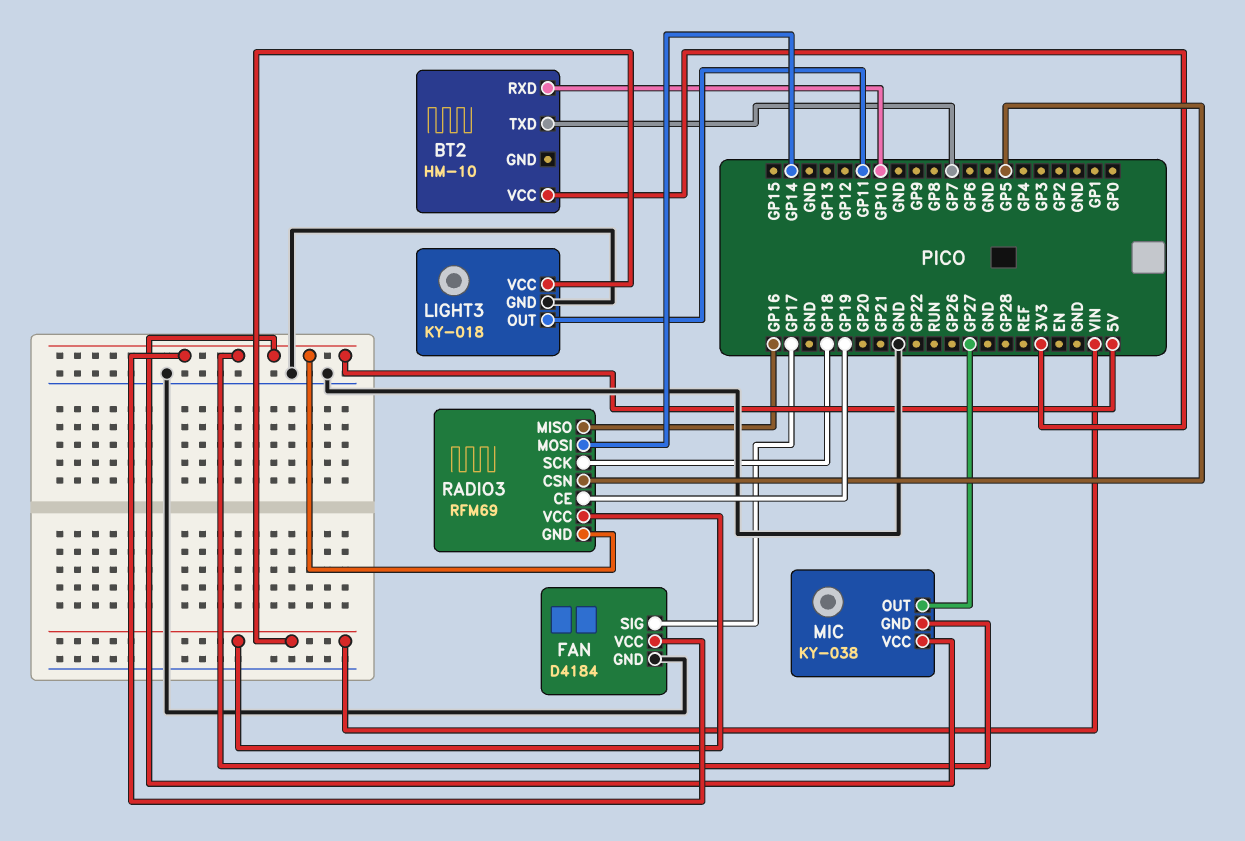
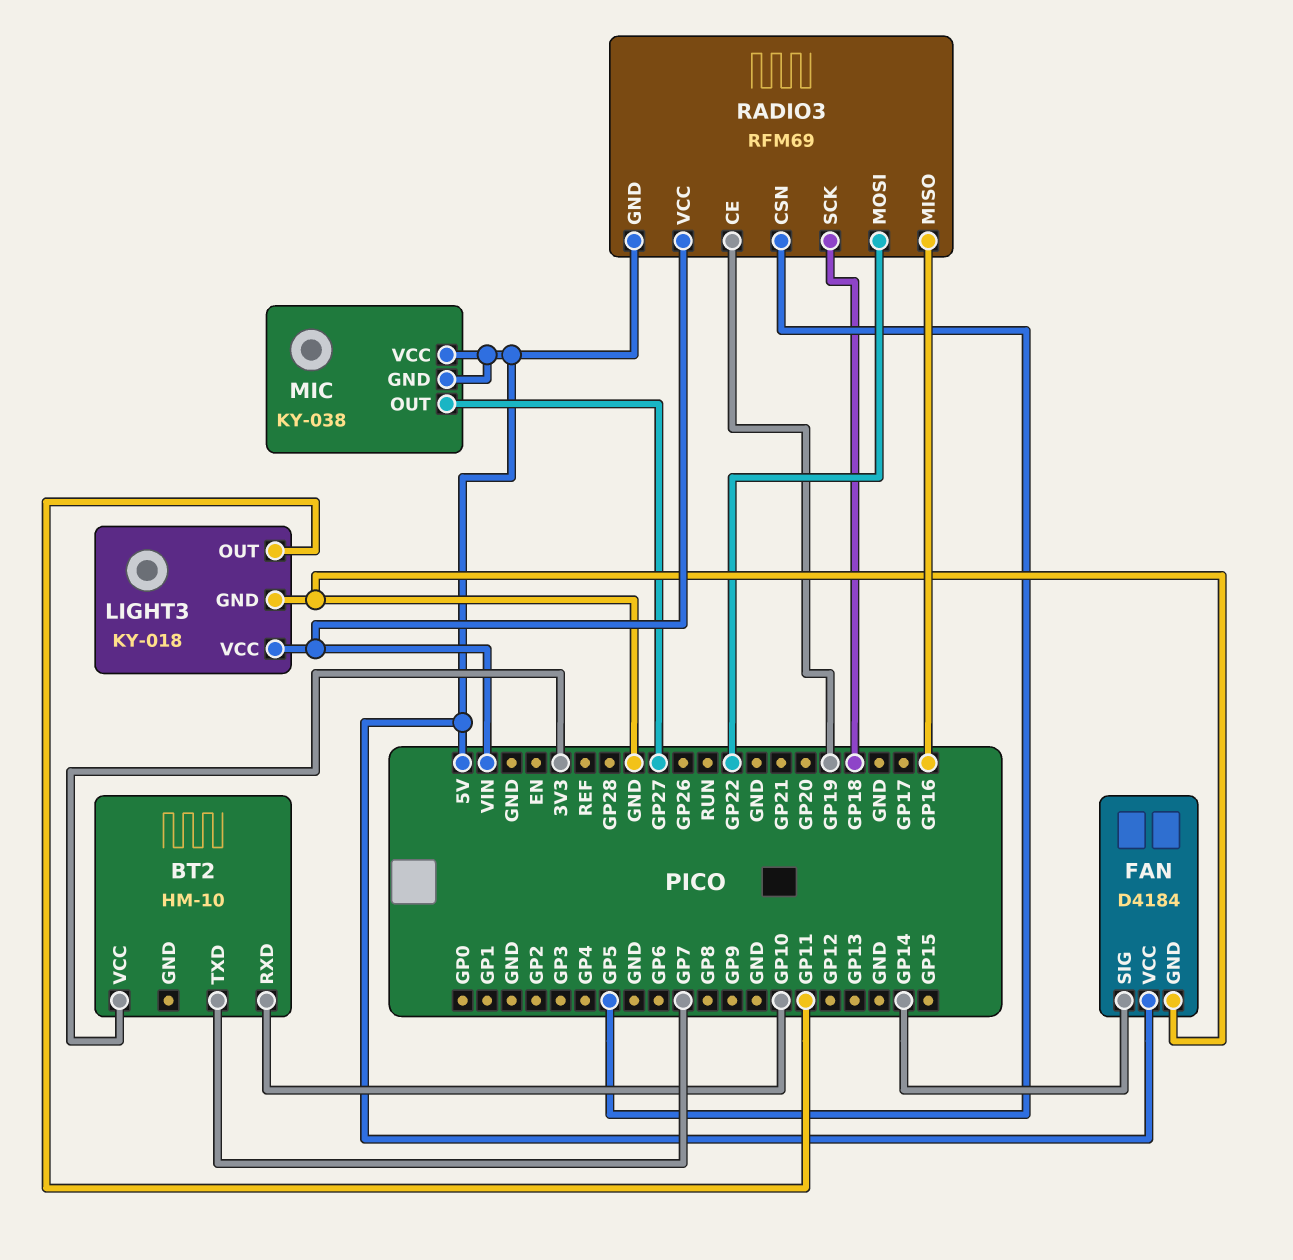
FAN pin SIG: GP17 -> GP14
RADIO3 pin MOSI: GP14 -> GP22

